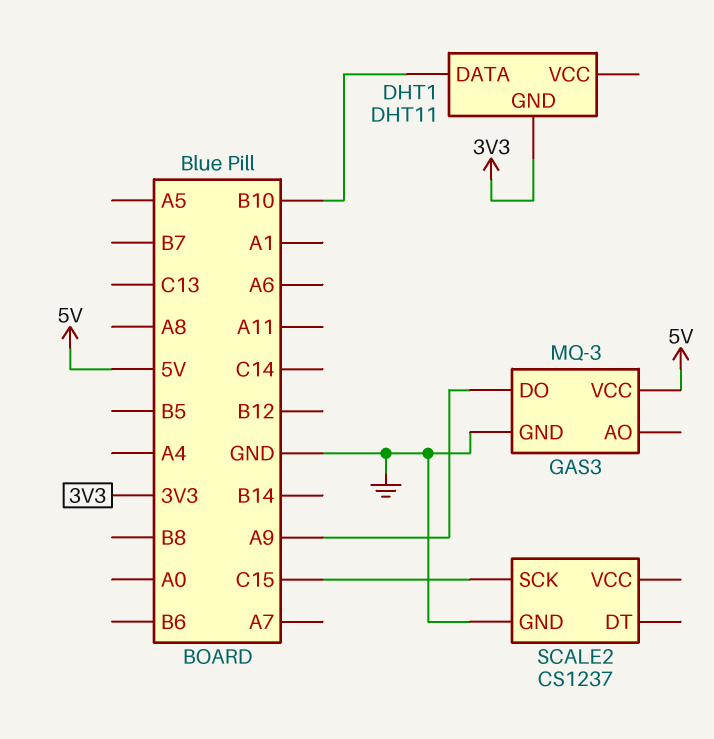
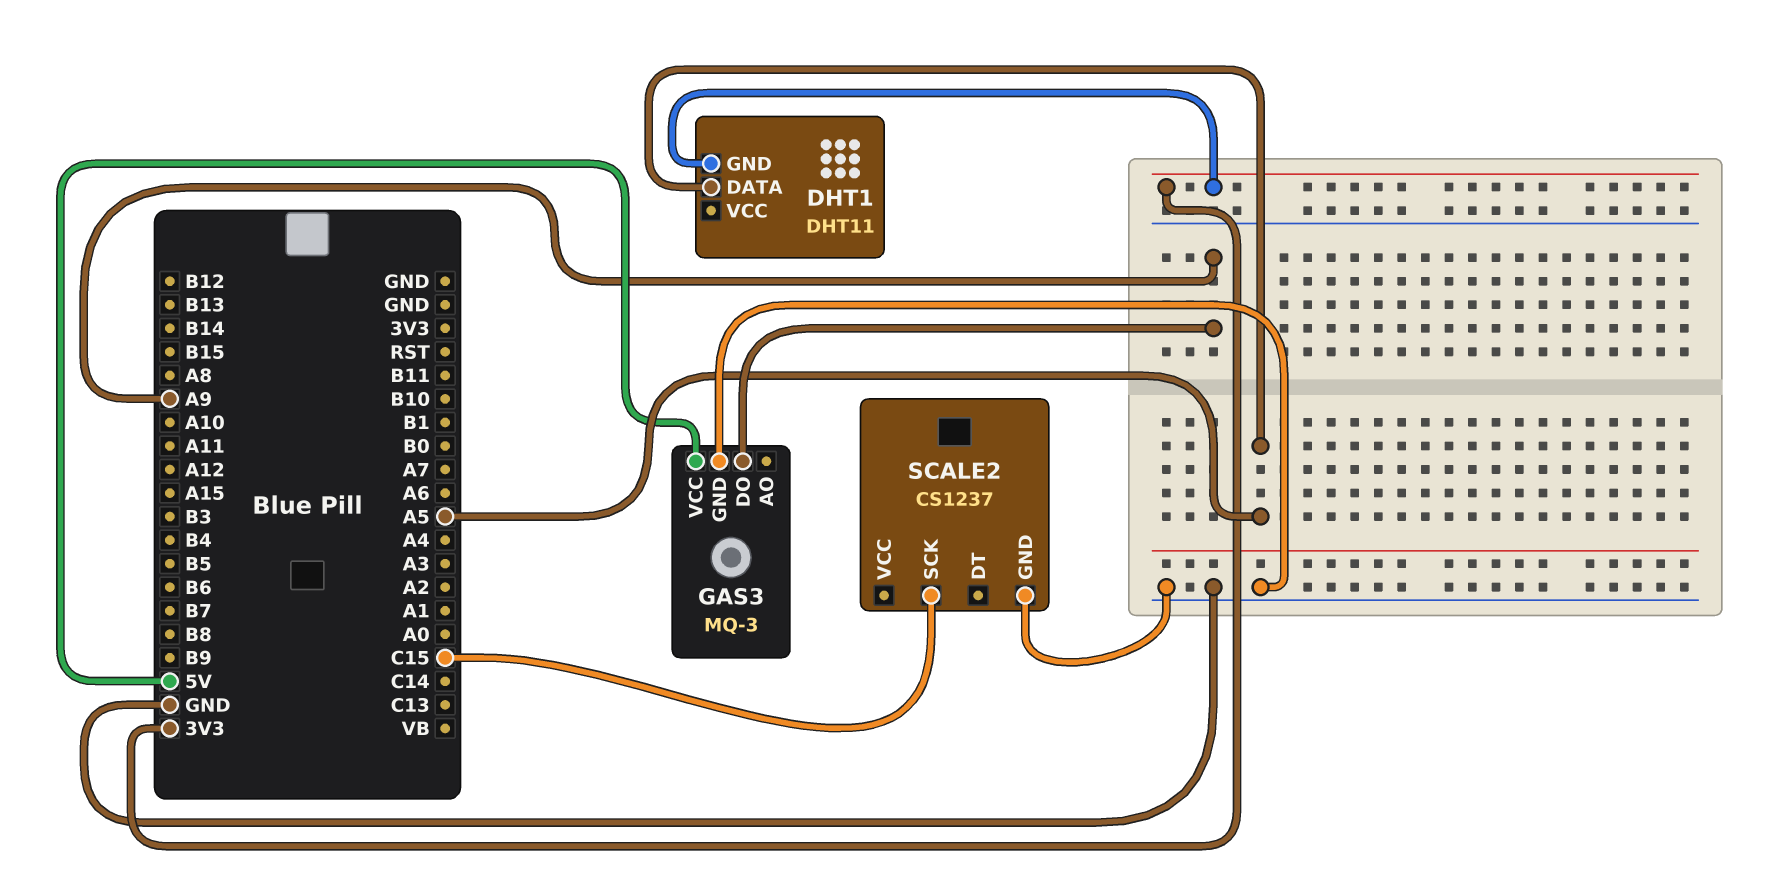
DHT1 pin DATA: B10 -> A5

